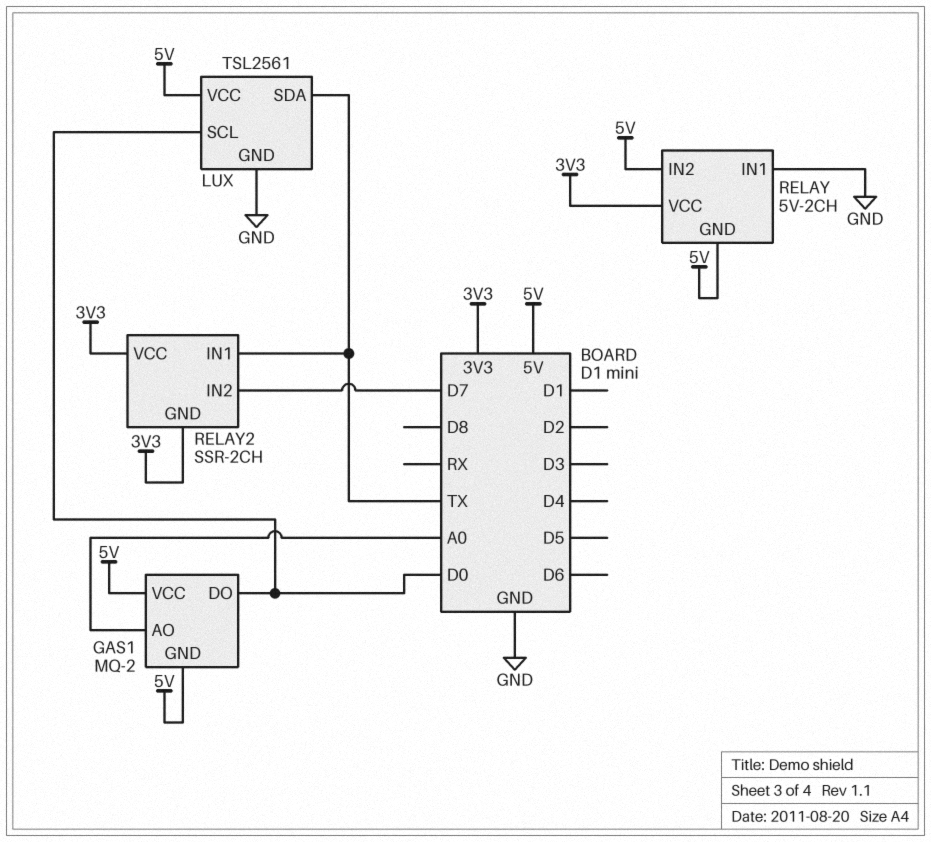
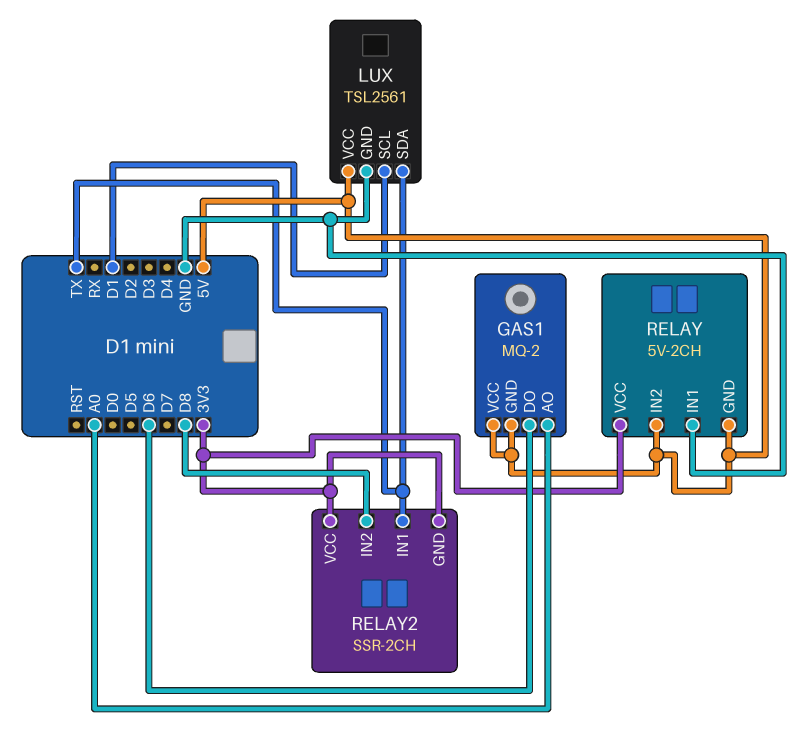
GAS1 pin DO: D0 -> D6
LUX pin SCL: D0 -> D1
RELAY2 pin IN2: D7 -> D8

